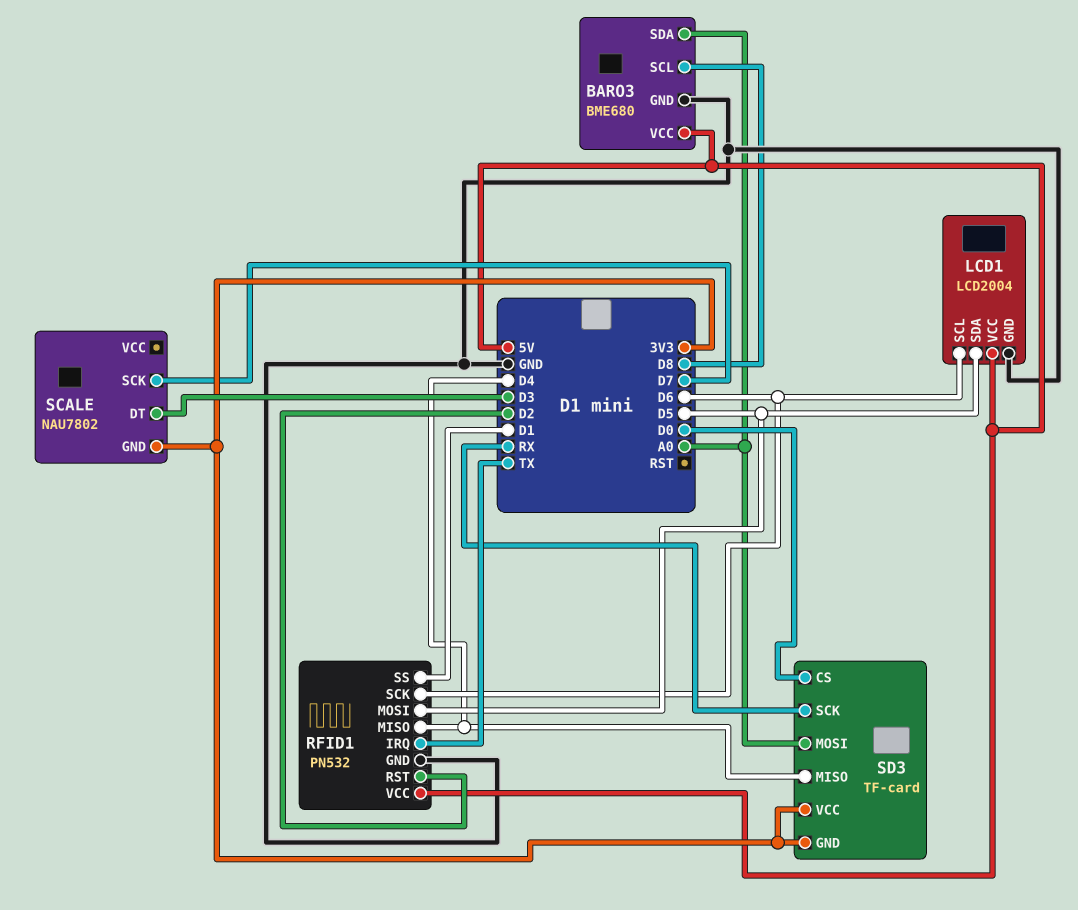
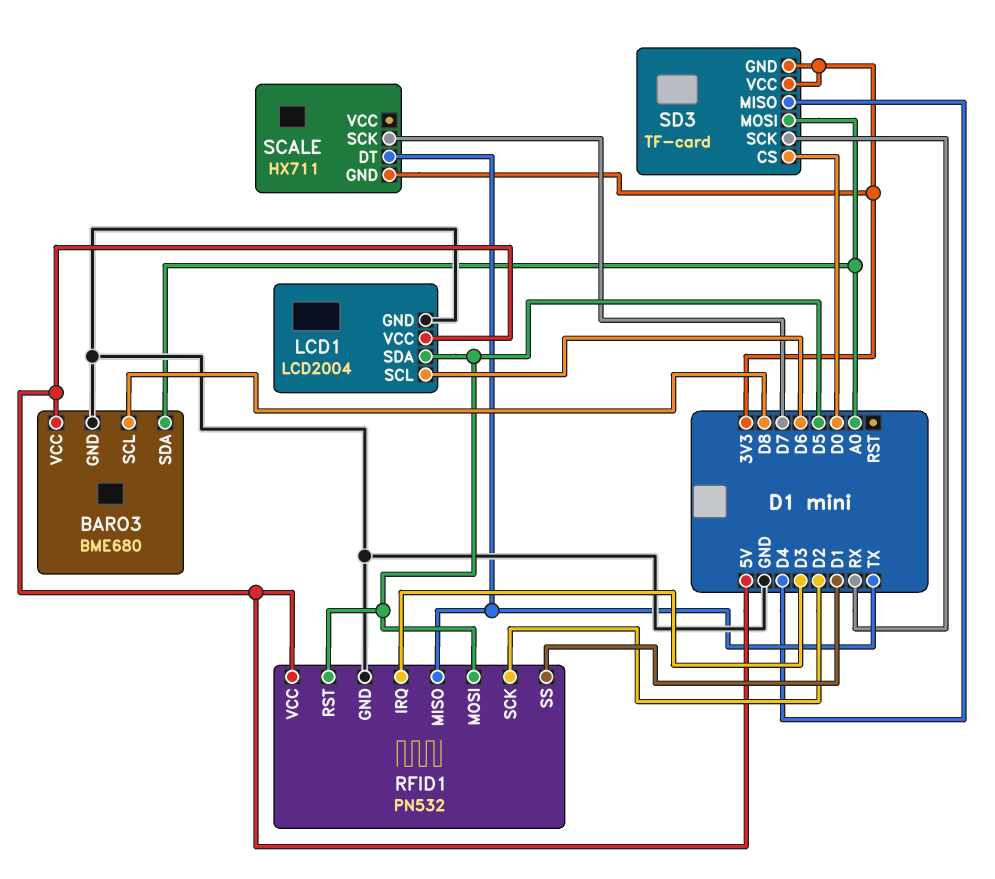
RFID1 pin IRQ: TX -> D3
RFID1 pin MISO: D4 -> TX
RFID1 pin RST: D2 -> D5
RFID1 pin SCK: D6 -> D2
SCALE: NAU7802 -> HX711
SCALE pin DT: D3 -> TX

